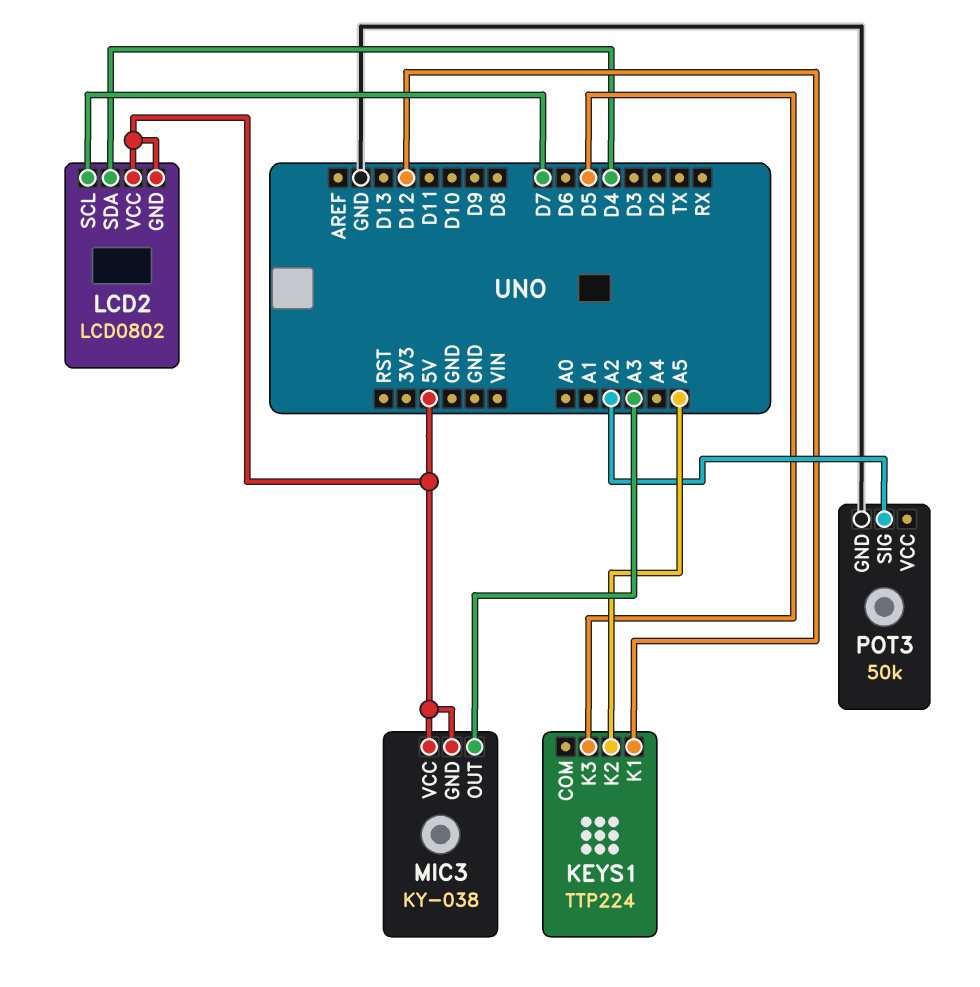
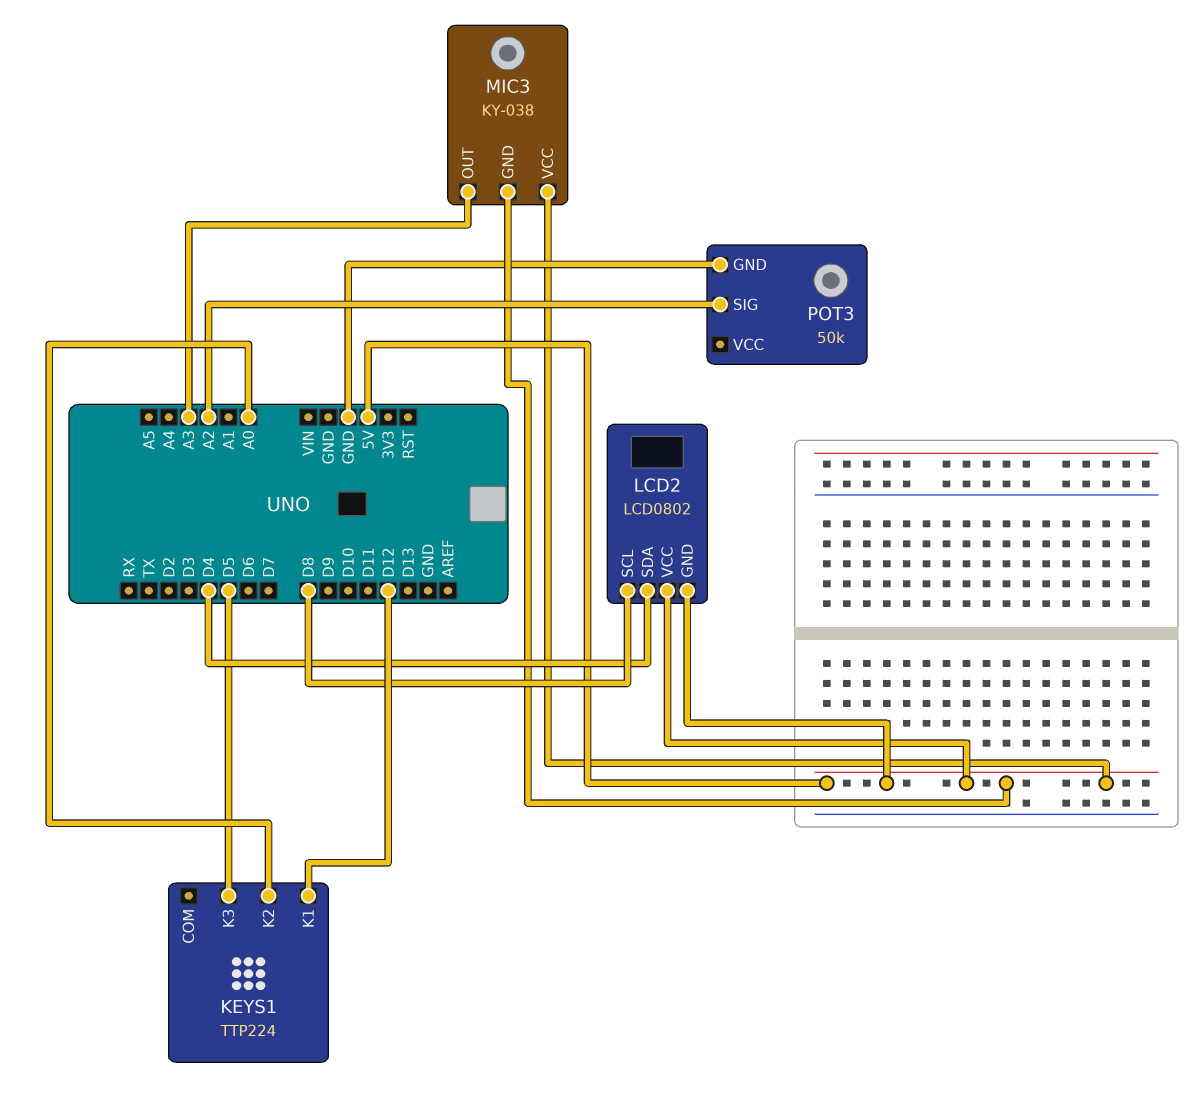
KEYS1 pin K2: A5 -> A0
LCD2 pin SCL: D7 -> D8

